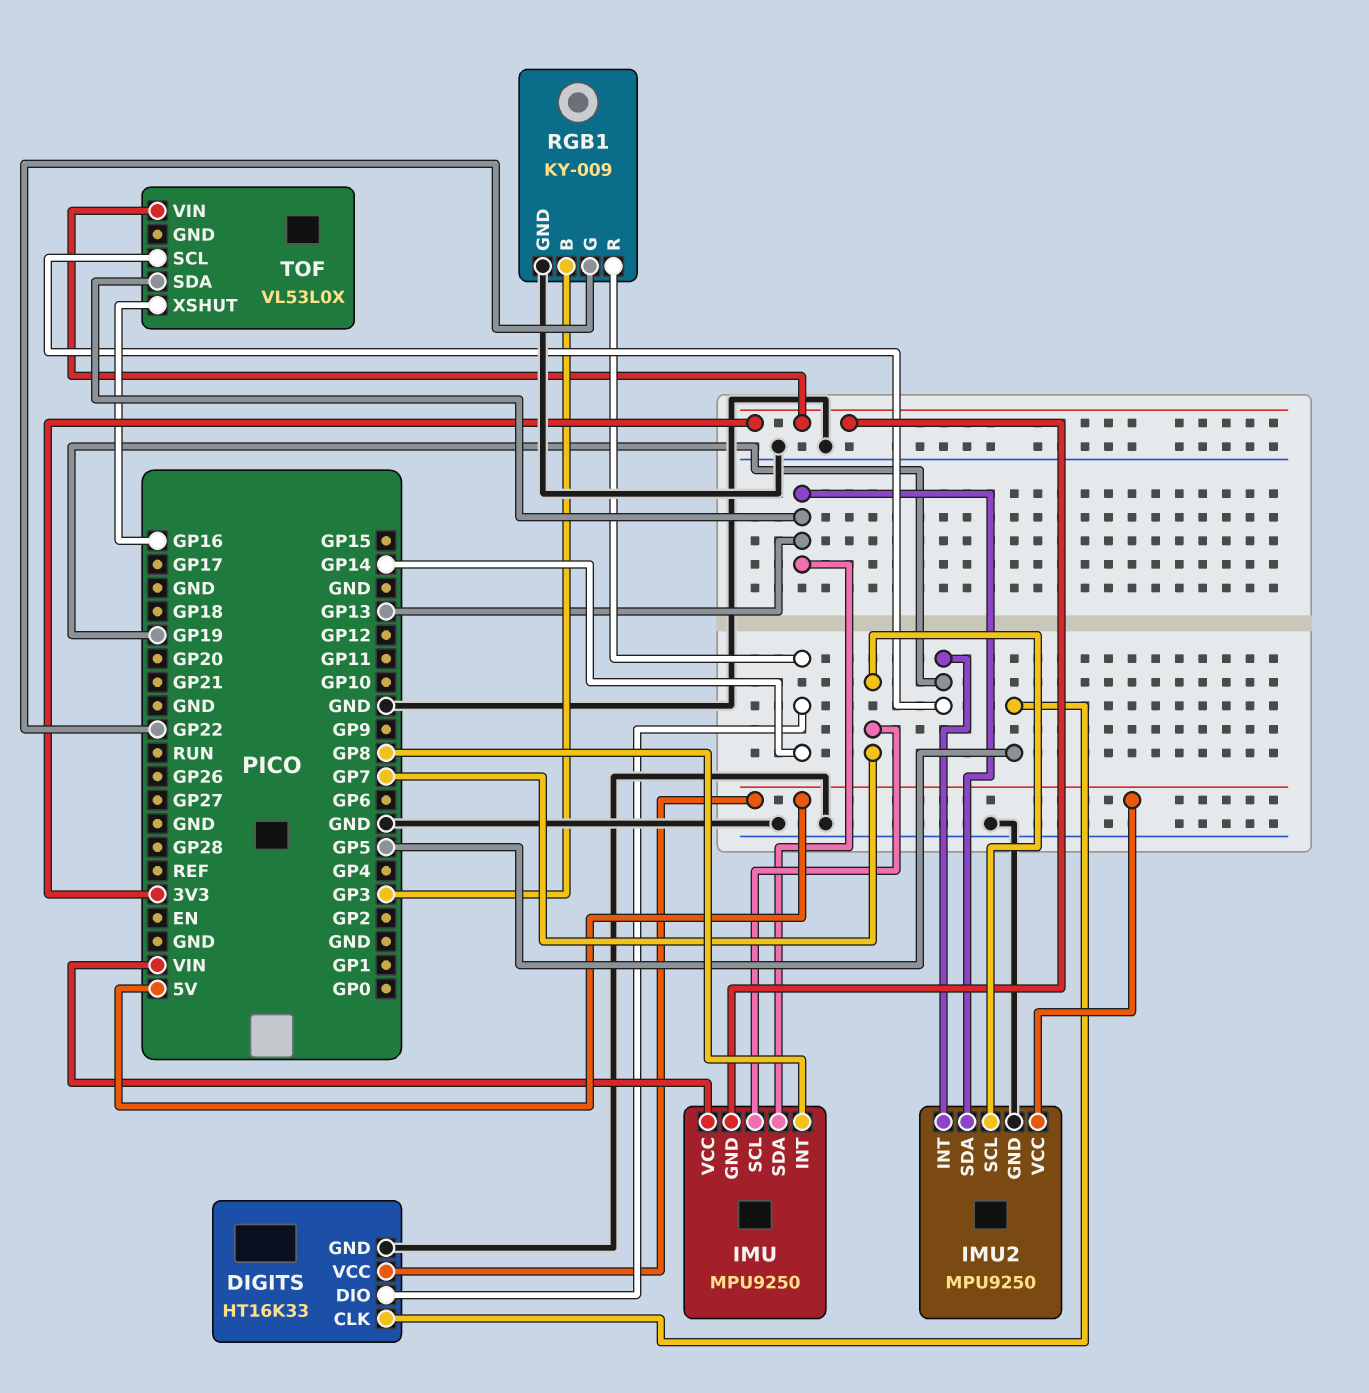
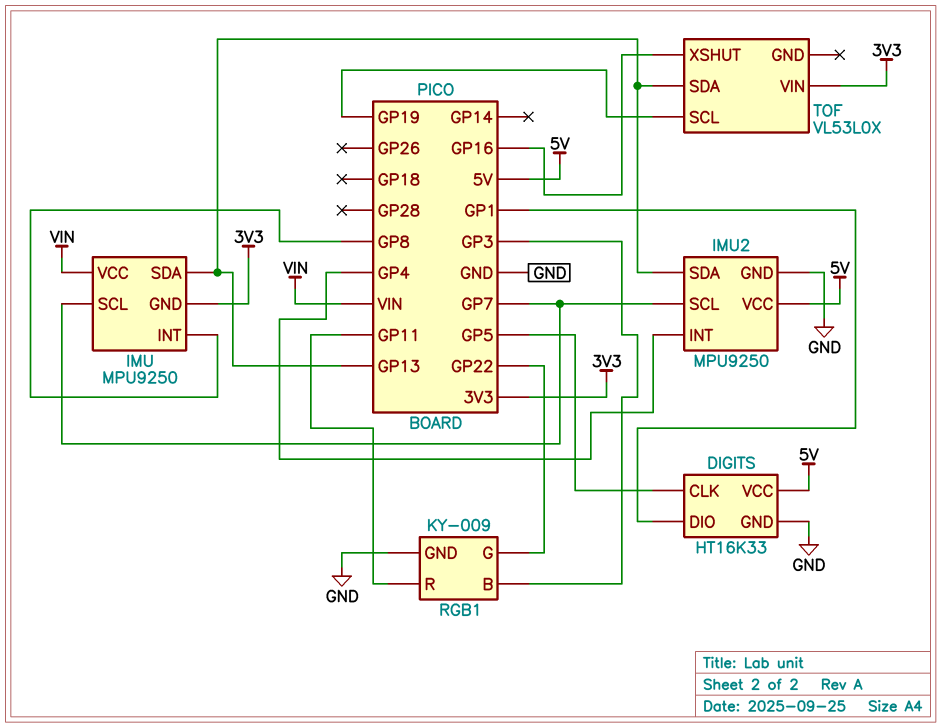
DIGITS pin DIO: GP14 -> GP1
IMU2 pin INT: GP19 -> GP4
RGB1 pin R: GP14 -> GP11

